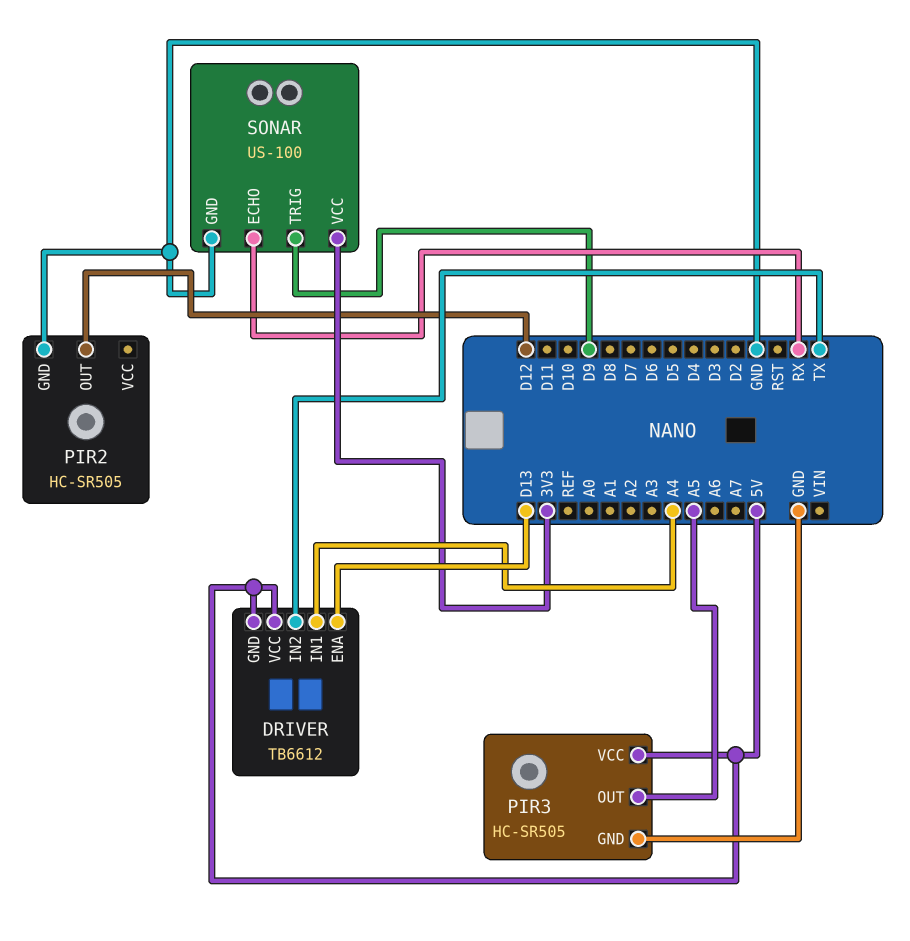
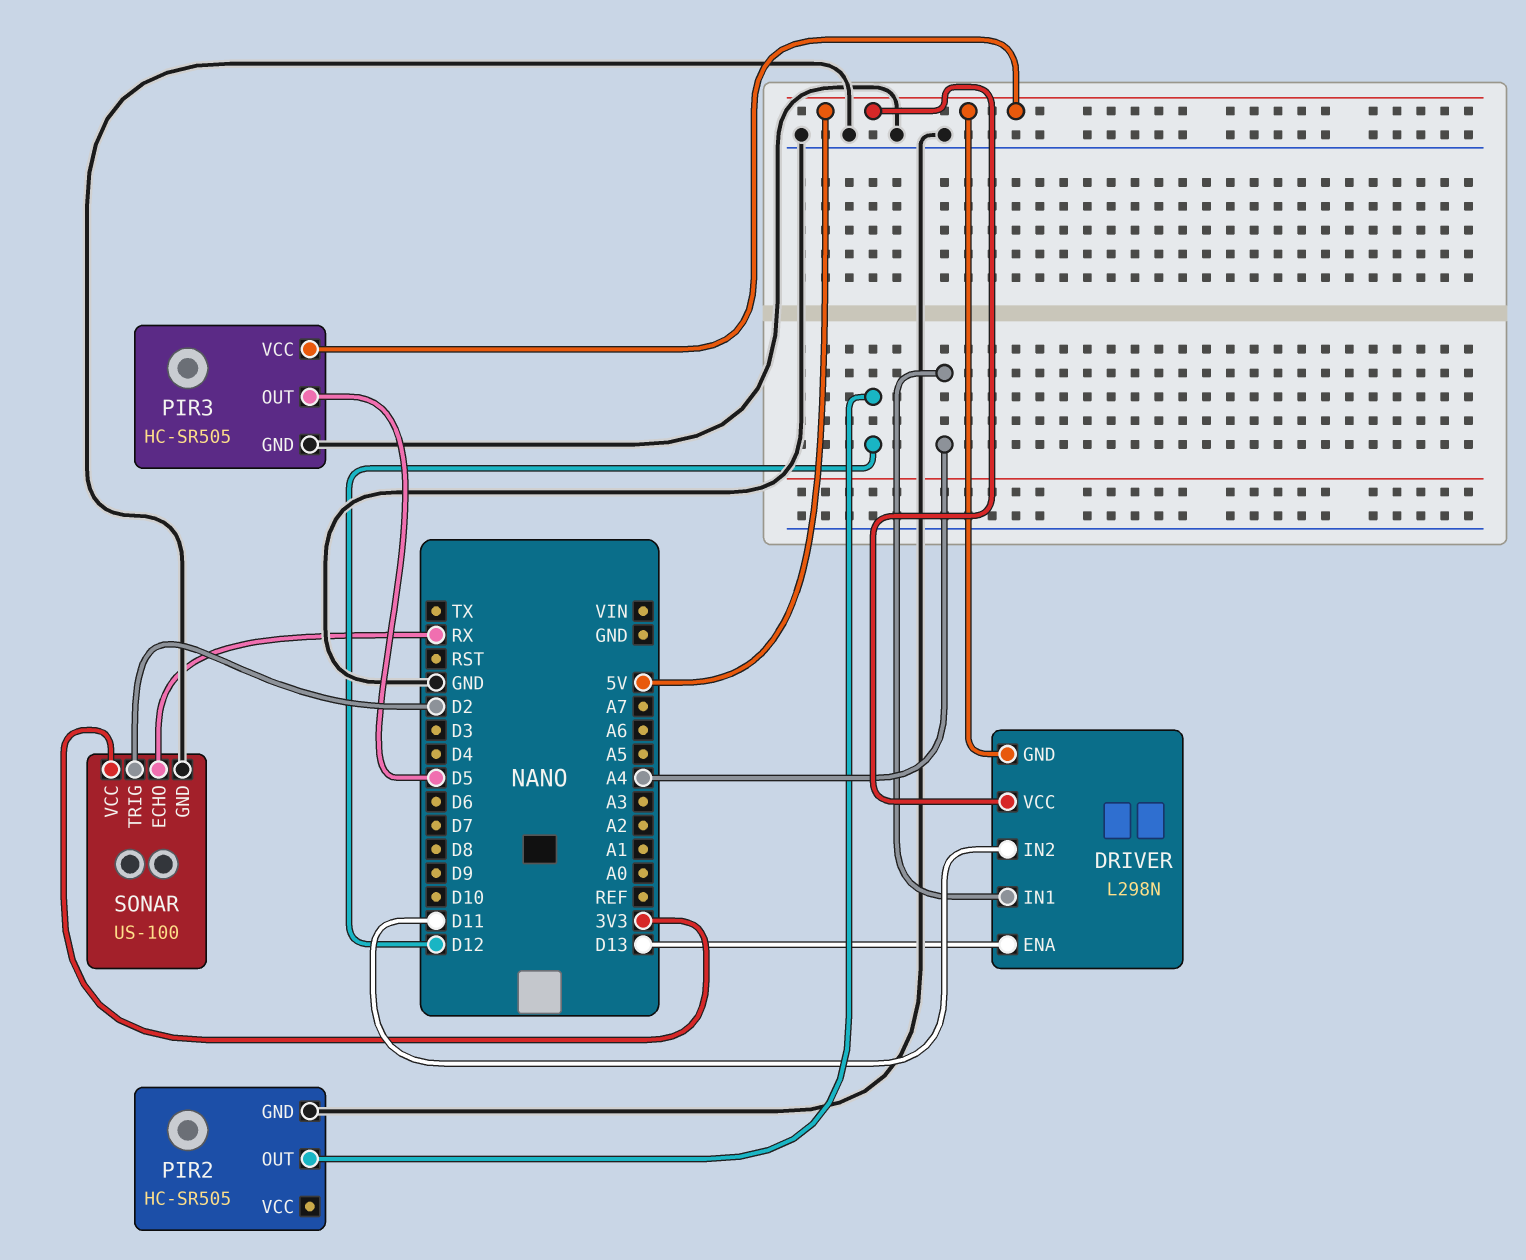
DRIVER: TB6612 -> L298N
DRIVER pin IN2: TX -> D11
PIR3 pin OUT: A5 -> D5
SONAR pin TRIG: D9 -> D2

